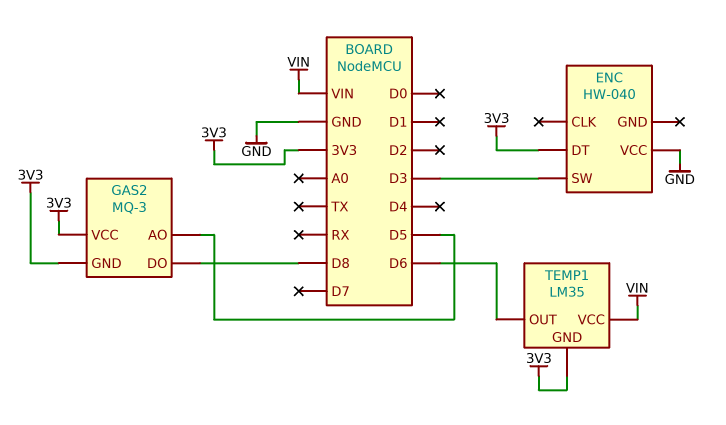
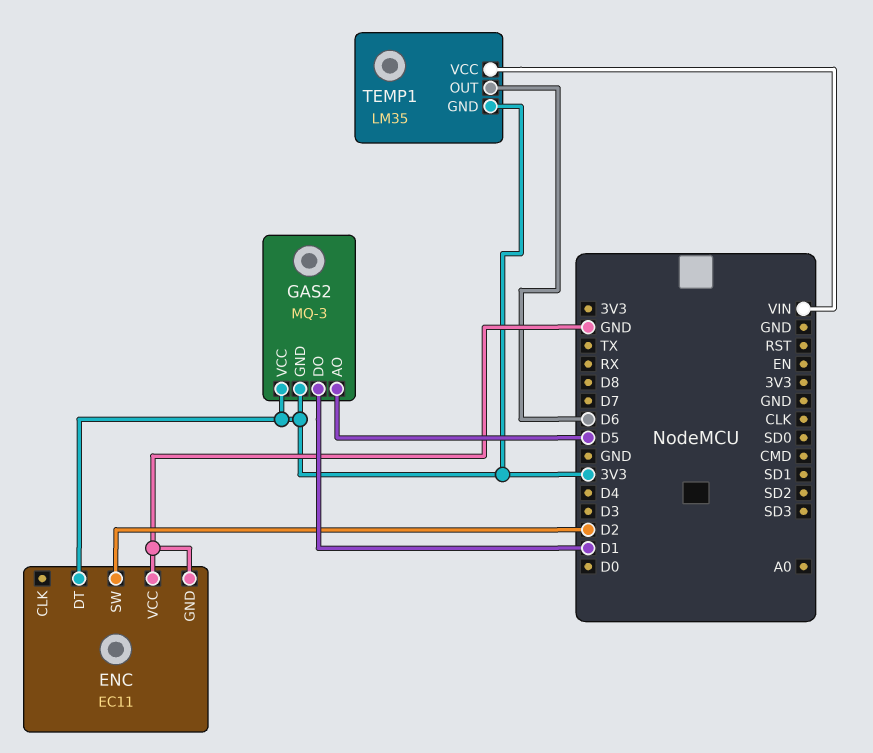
ENC: HW-040 -> EC11
ENC pin GND: none -> GND
ENC pin SW: D3 -> D2
GAS2 pin DO: D8 -> D1

